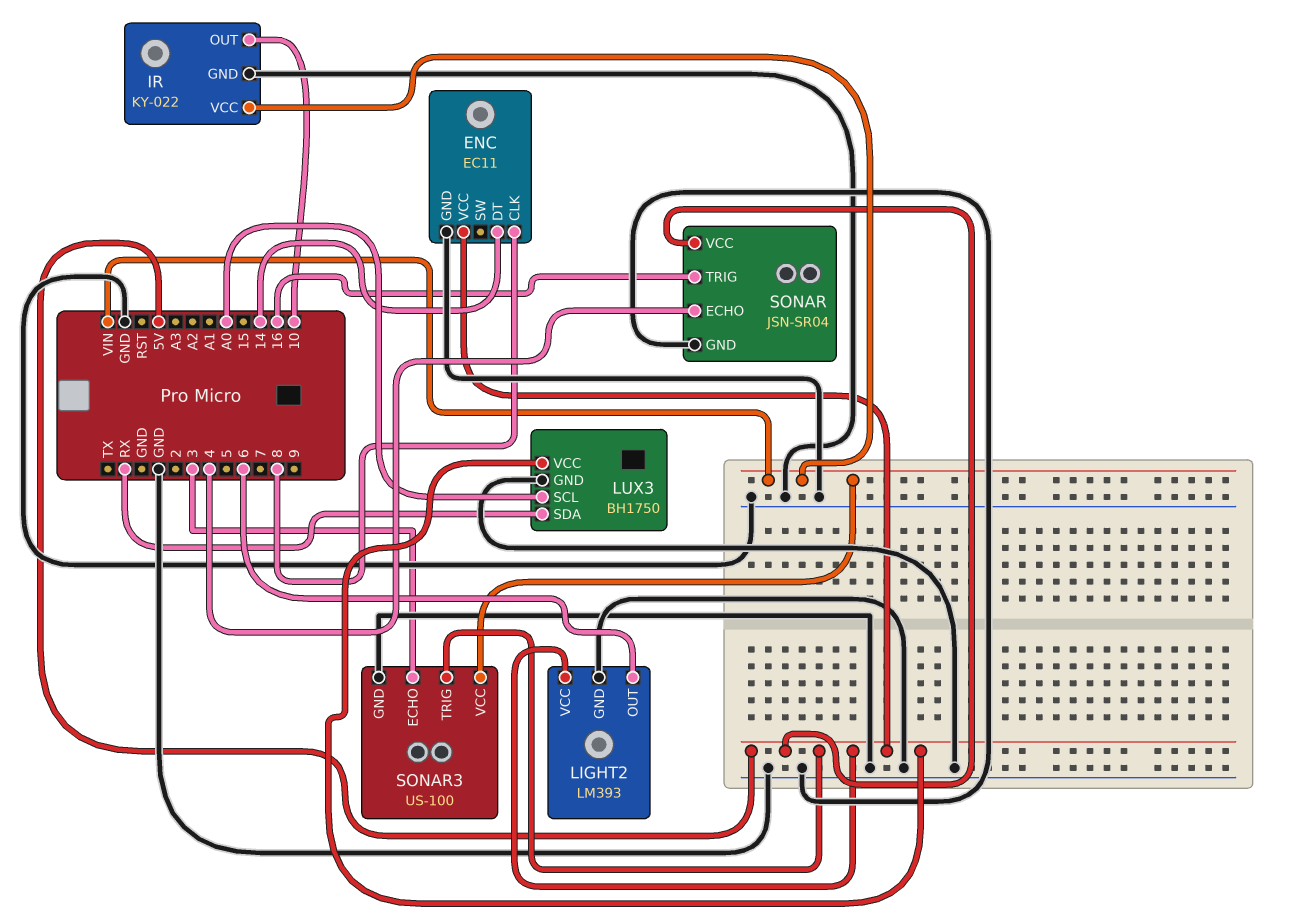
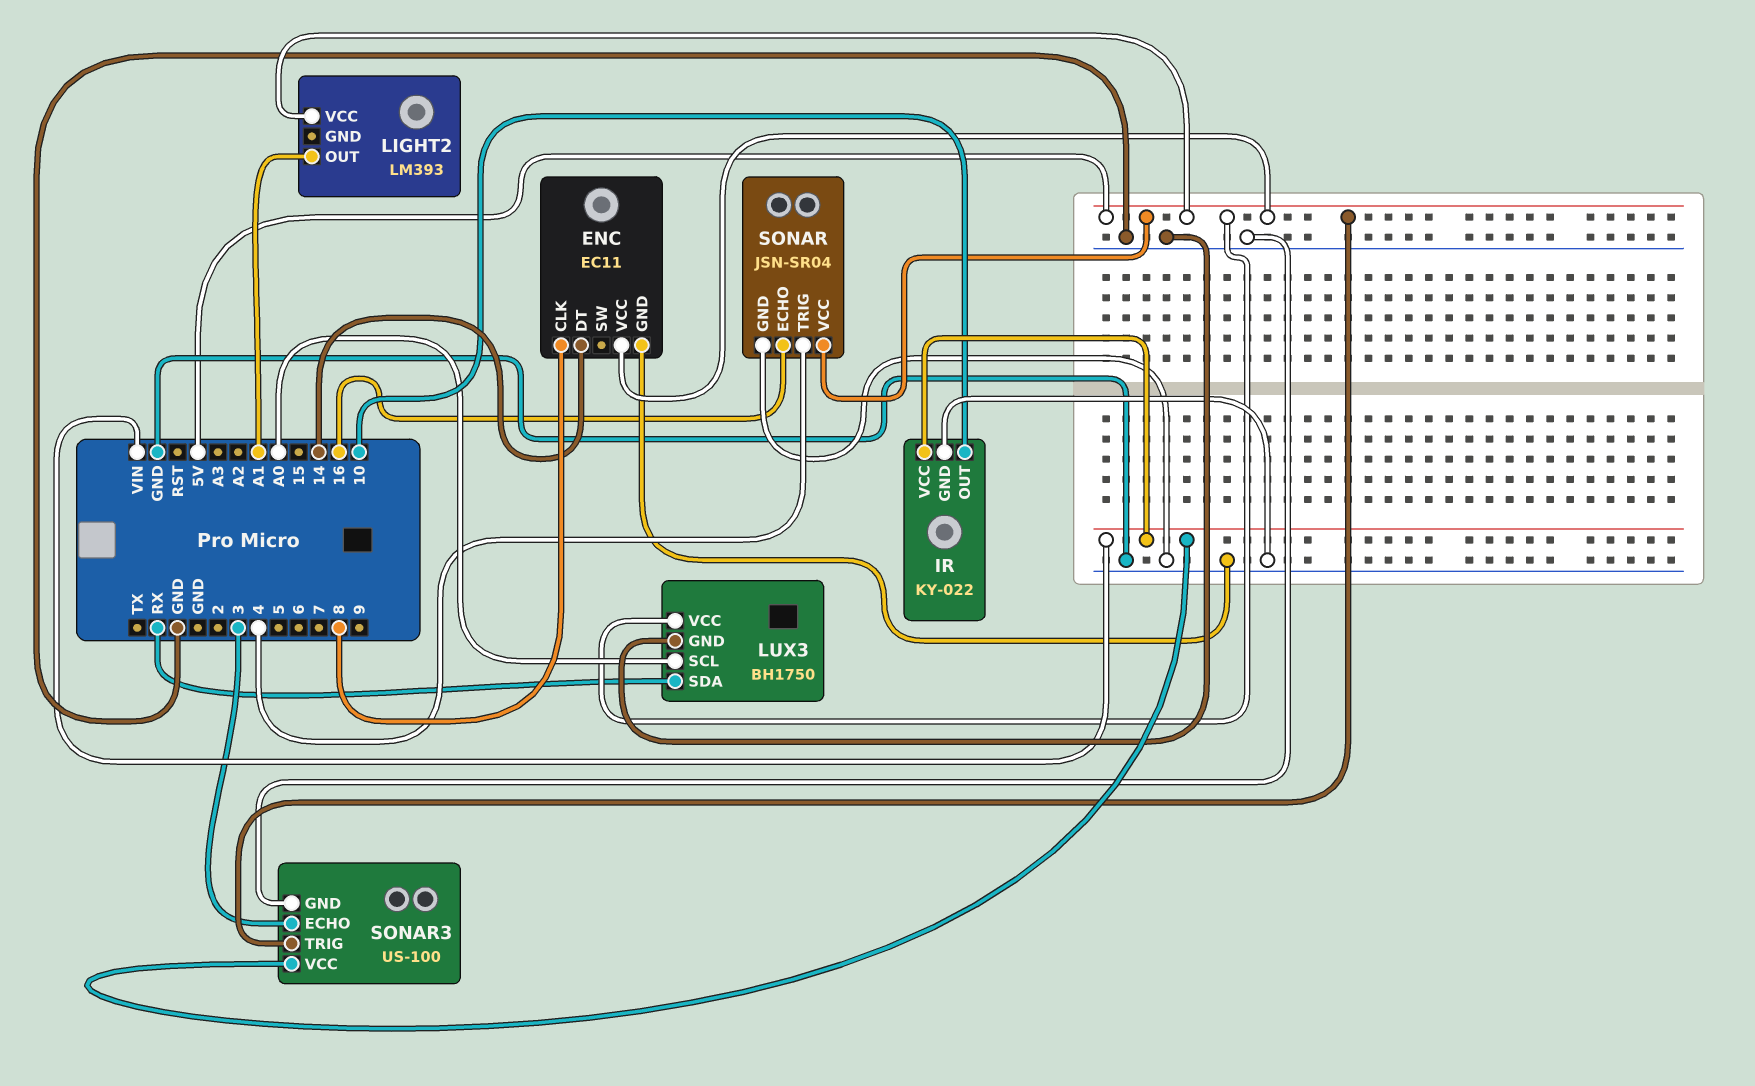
LIGHT2 pin GND: GND -> none
LIGHT2 pin OUT: 6 -> A1
SONAR pin ECHO: 4 -> 16
SONAR pin TRIG: 16 -> 4

